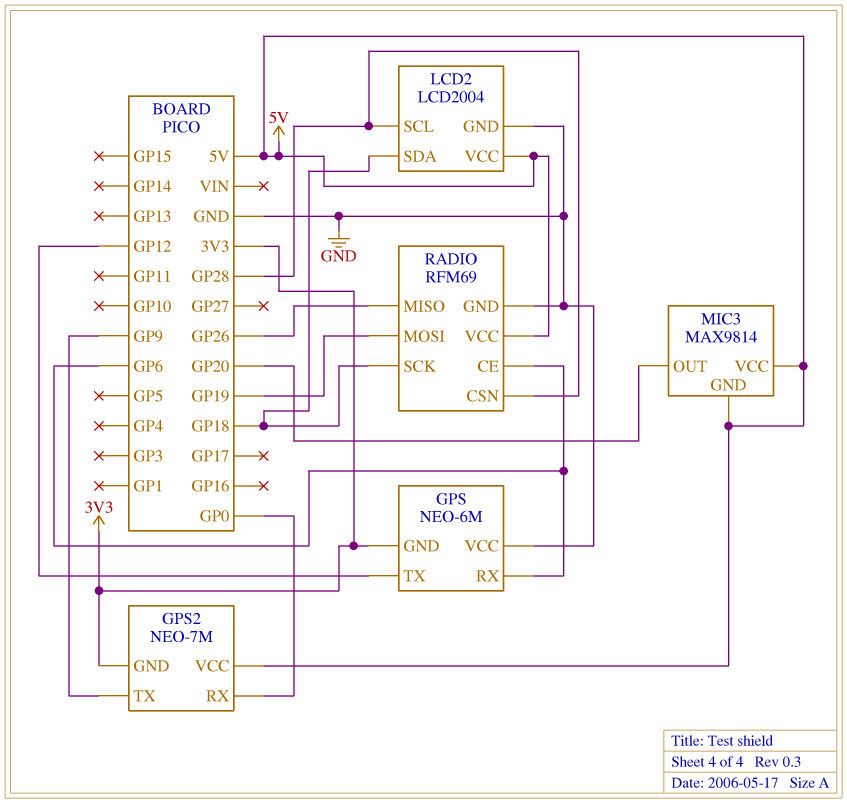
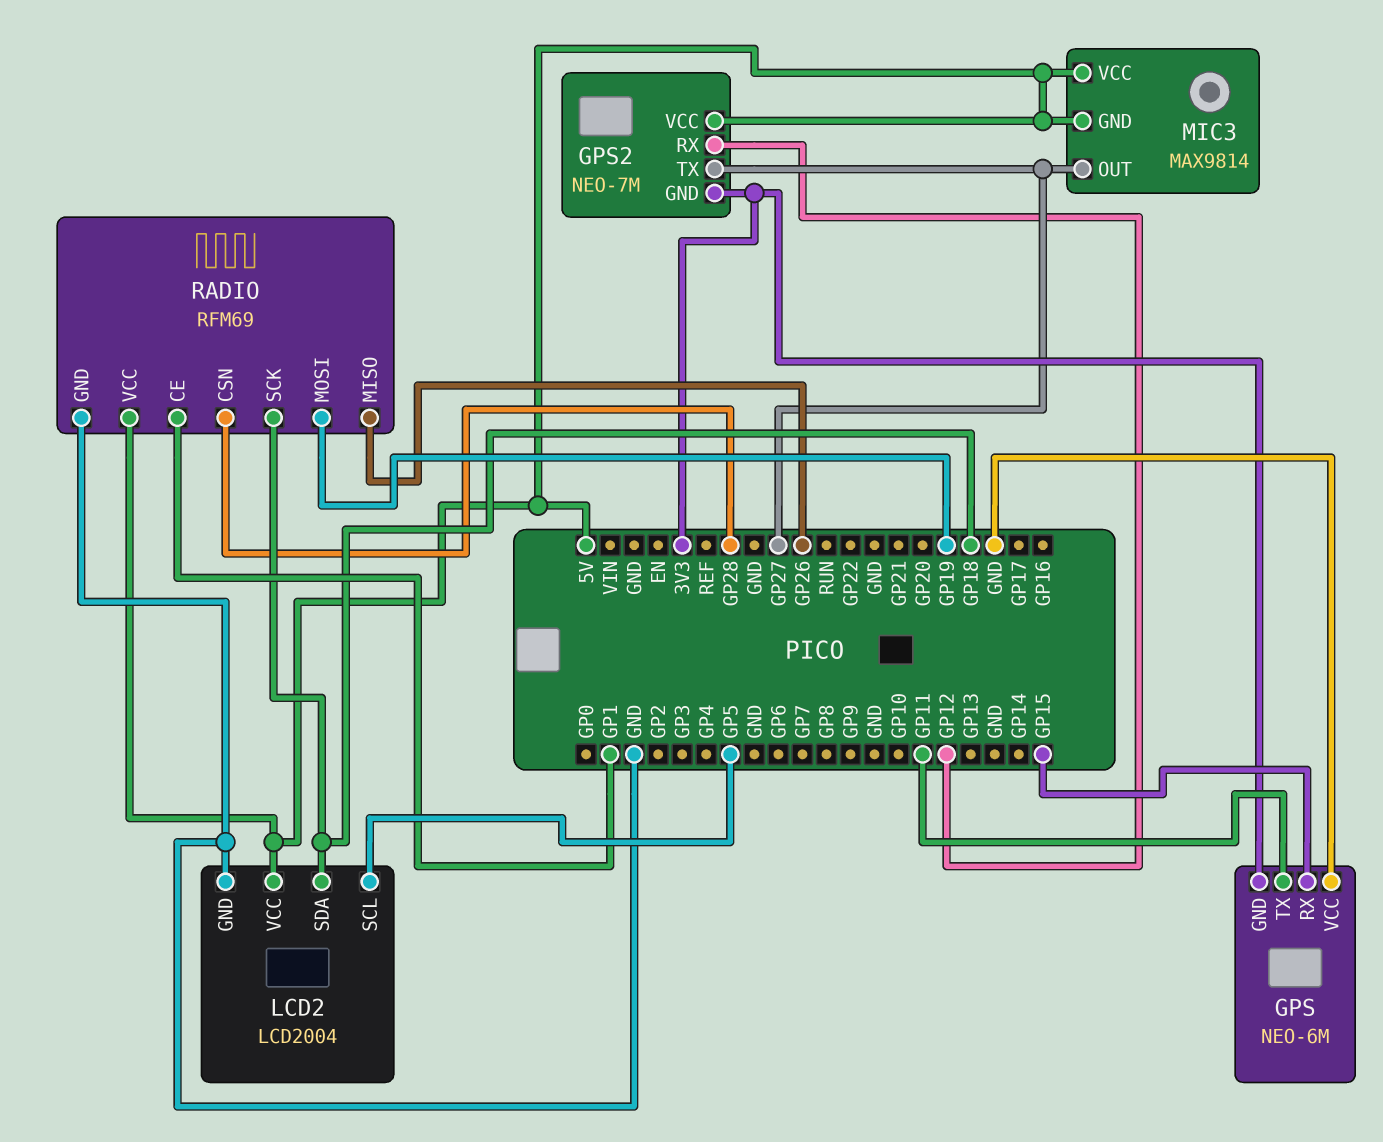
GPS pin RX: GP6 -> GP15
GPS pin TX: GP12 -> GP11
GPS2 pin RX: GP0 -> GP12
GPS2 pin TX: GP9 -> GP27
LCD2 pin SCL: GP28 -> GP5
MIC3 pin OUT: GP20 -> GP27
RADIO pin CE: GP6 -> GP1

